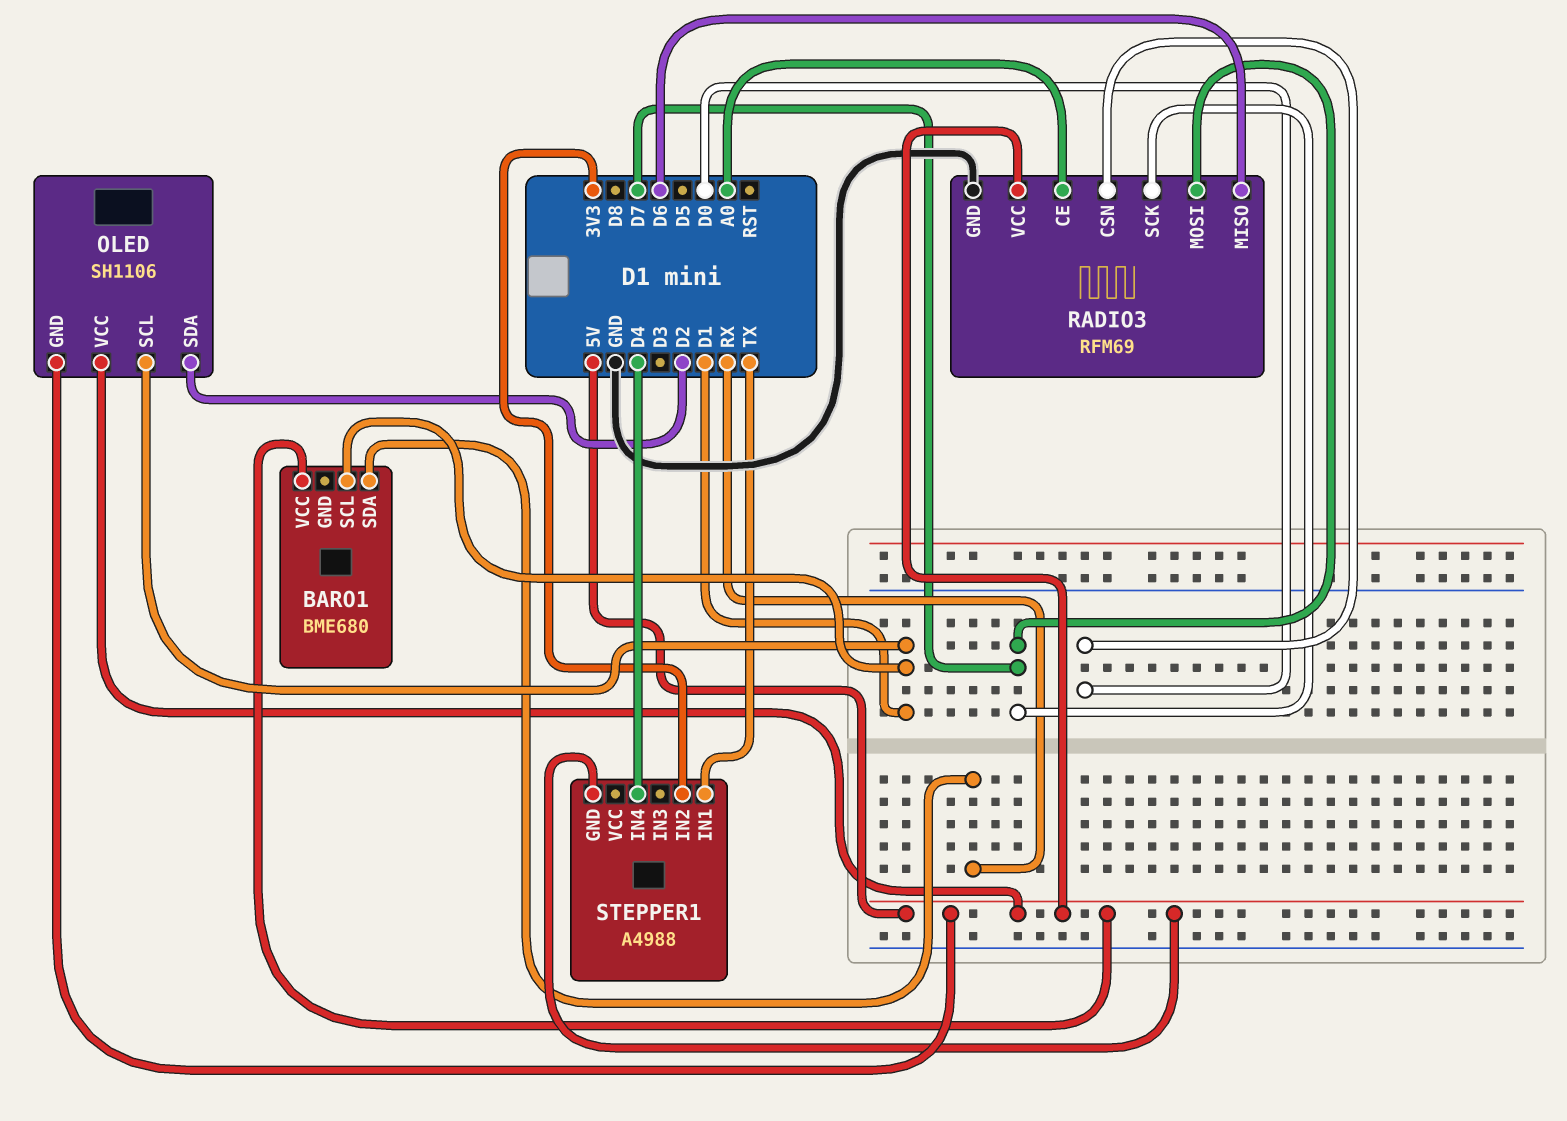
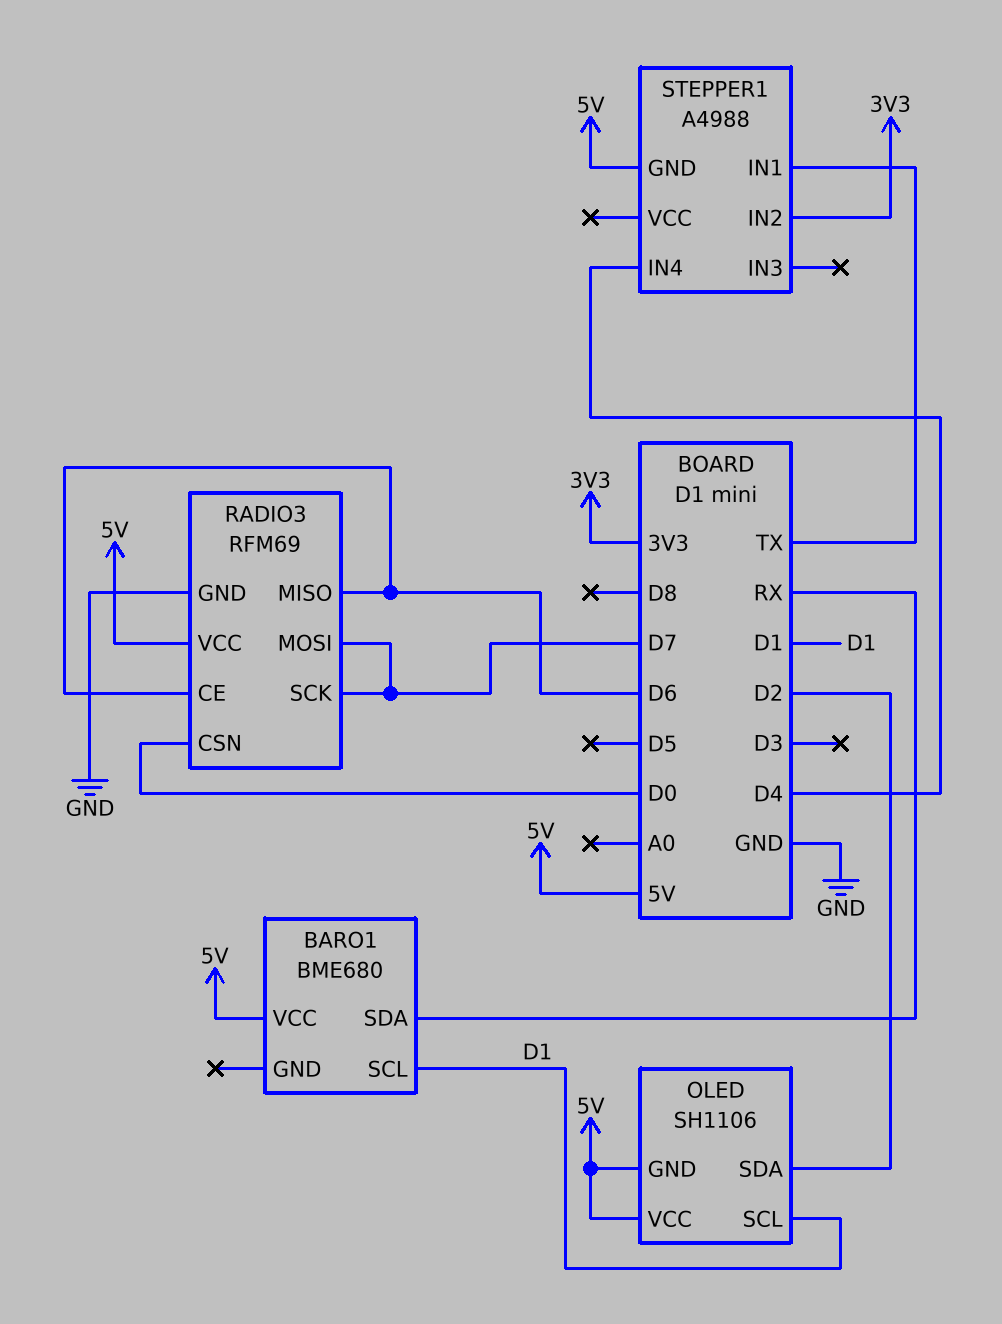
RADIO3 pin CE: A0 -> D6

